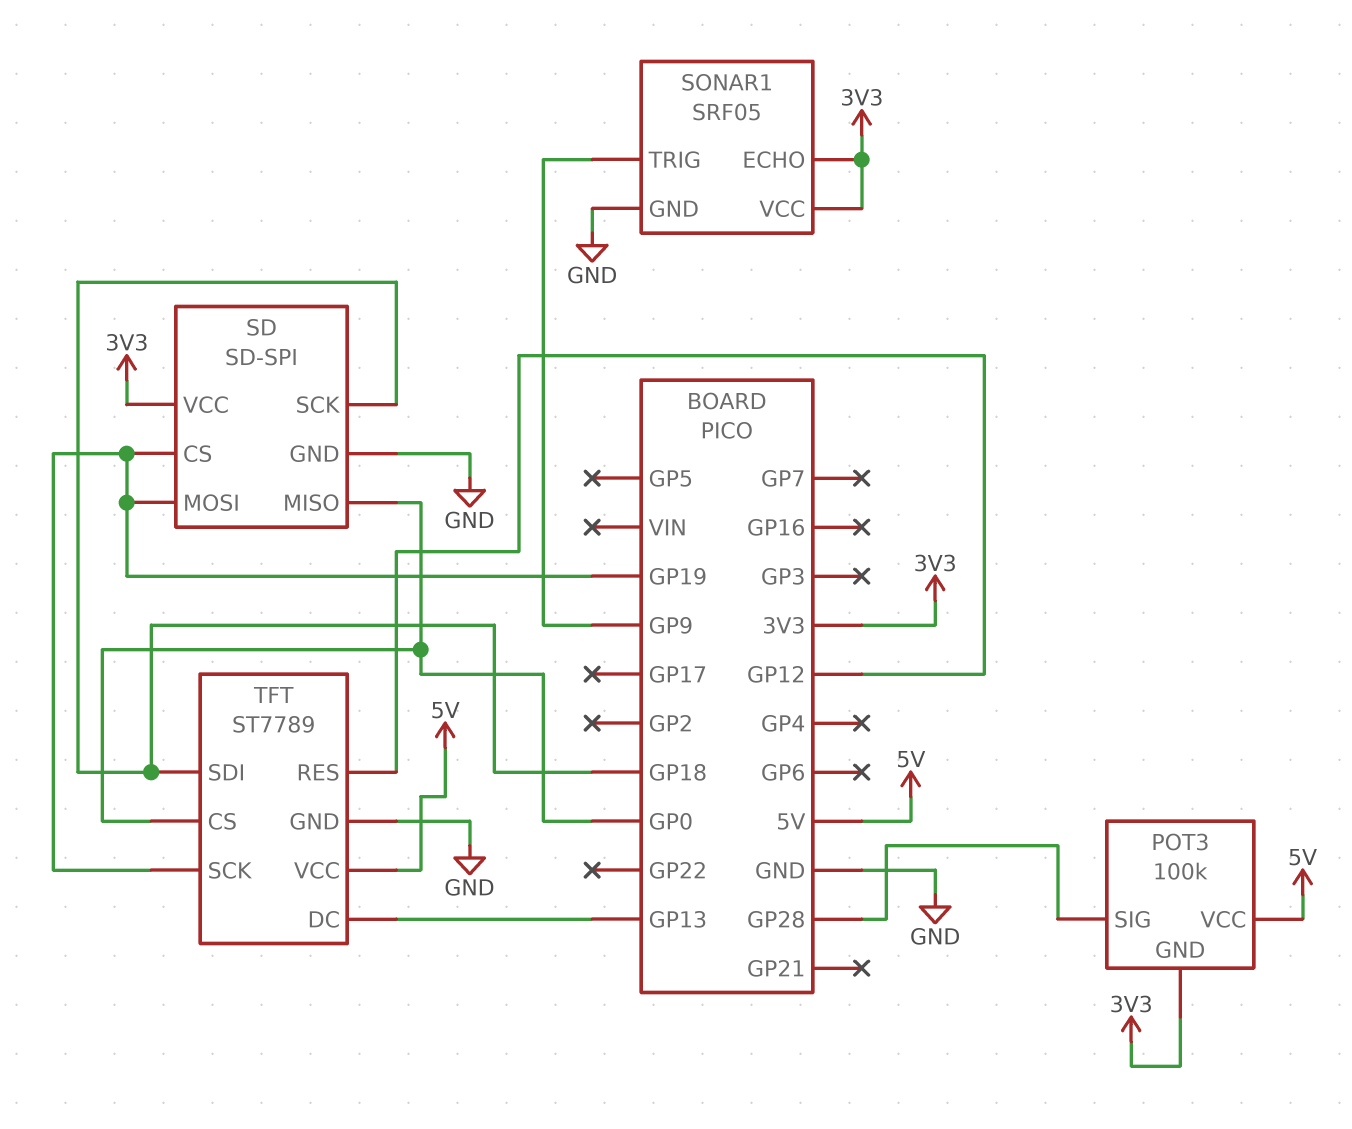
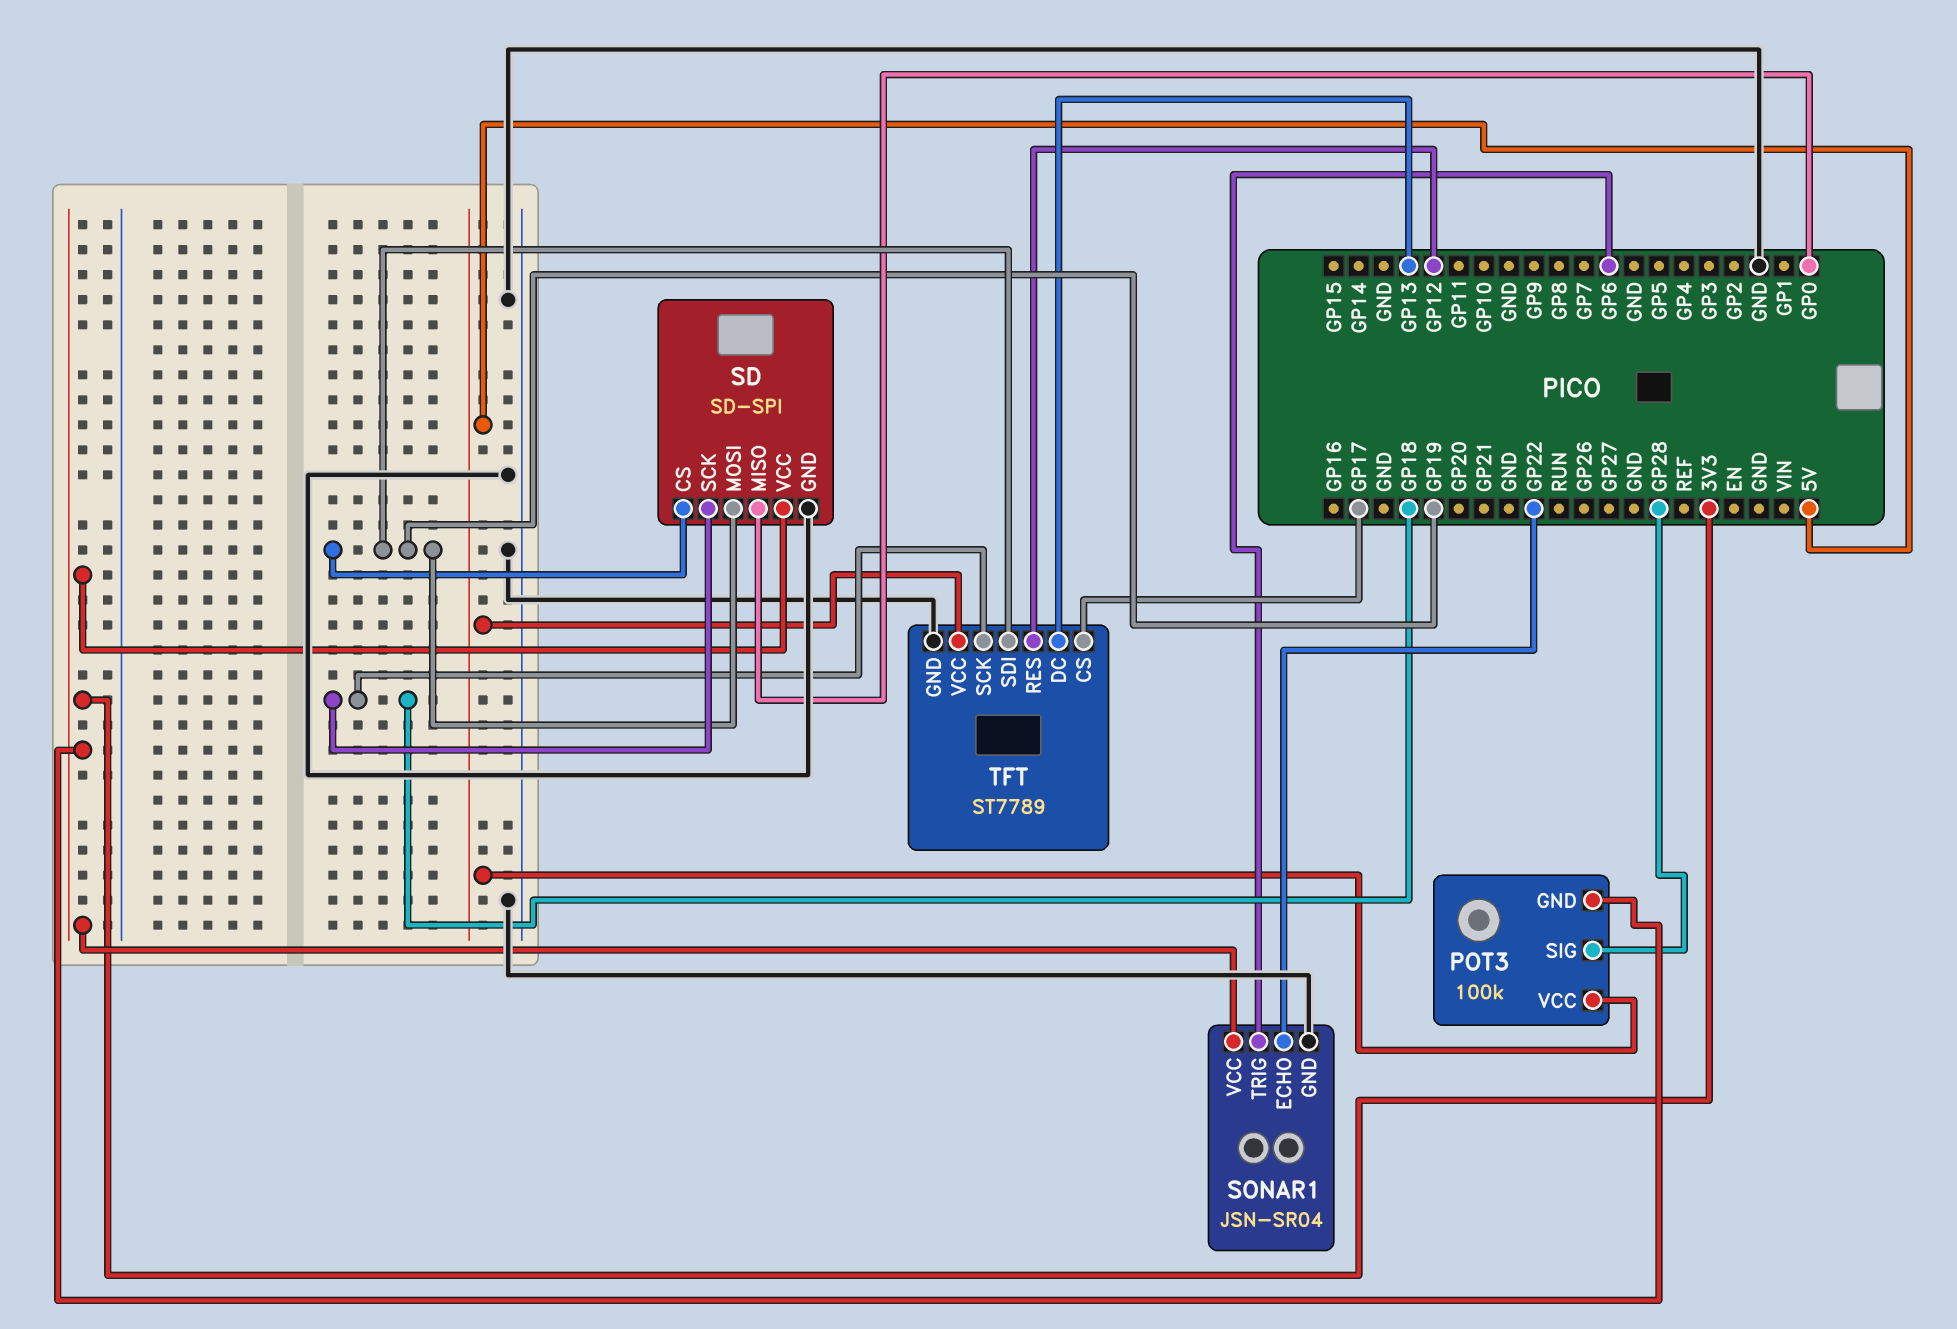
SONAR1: SRF05 -> JSN-SR04
SONAR1 pin ECHO: 3V3 -> GP22
SONAR1 pin TRIG: GP9 -> GP6
TFT pin CS: GP0 -> GP17
TFT pin SCK: GP19 -> GP18
TFT pin SDI: GP18 -> GP19

